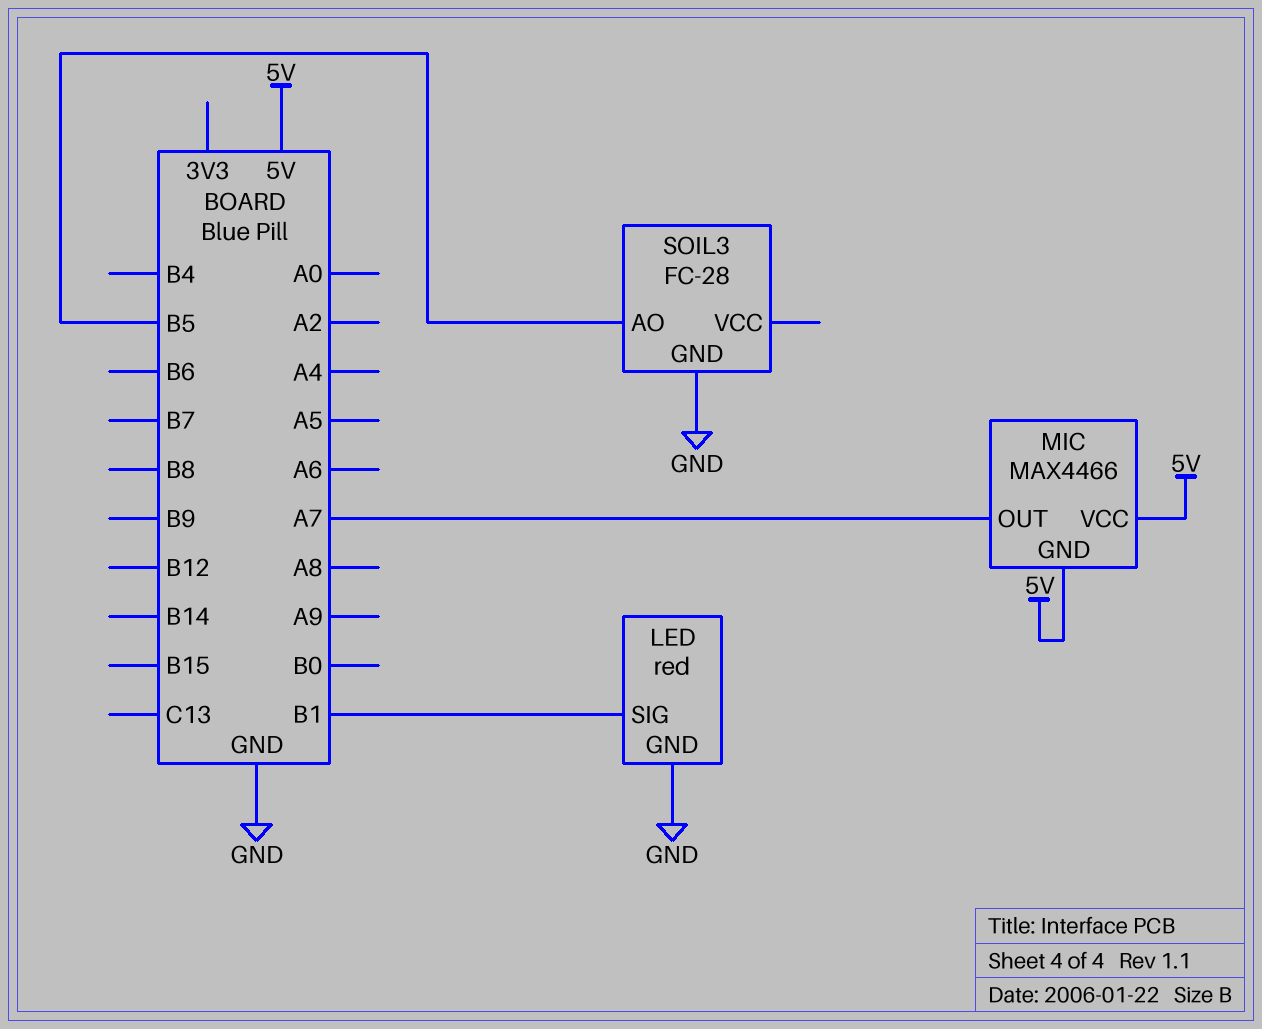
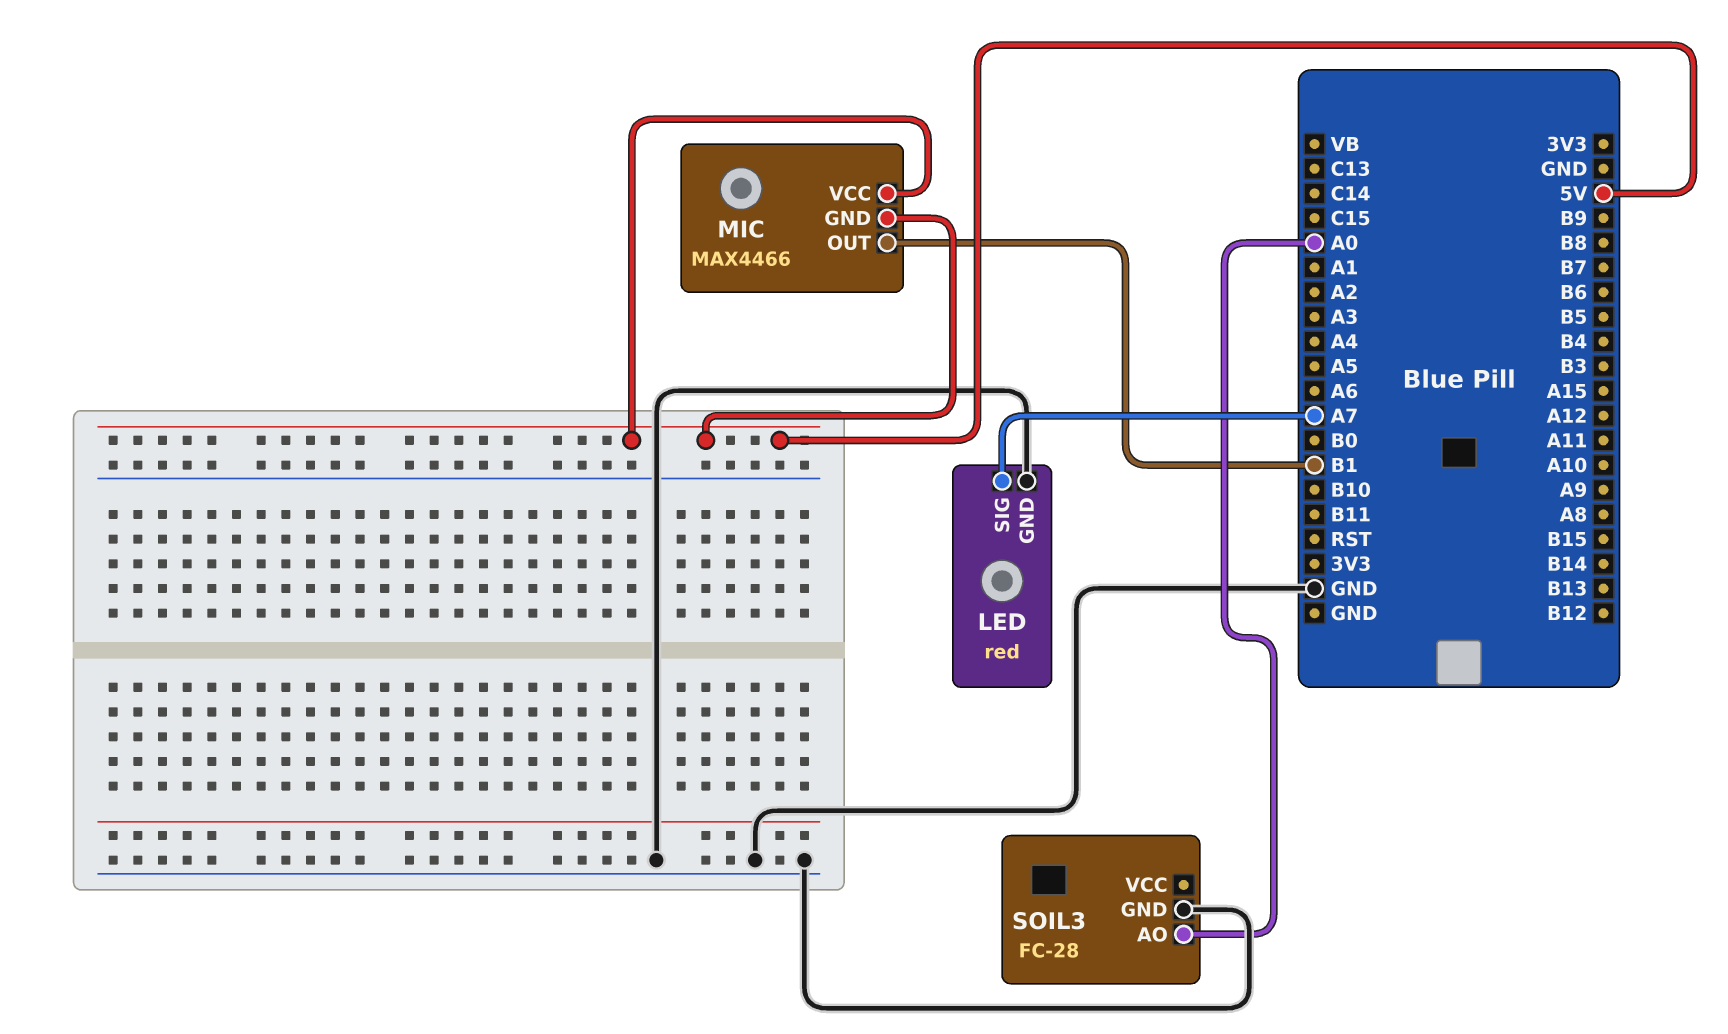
LED pin SIG: B1 -> A7
MIC pin OUT: A7 -> B1
SOIL3 pin AO: B5 -> A0

